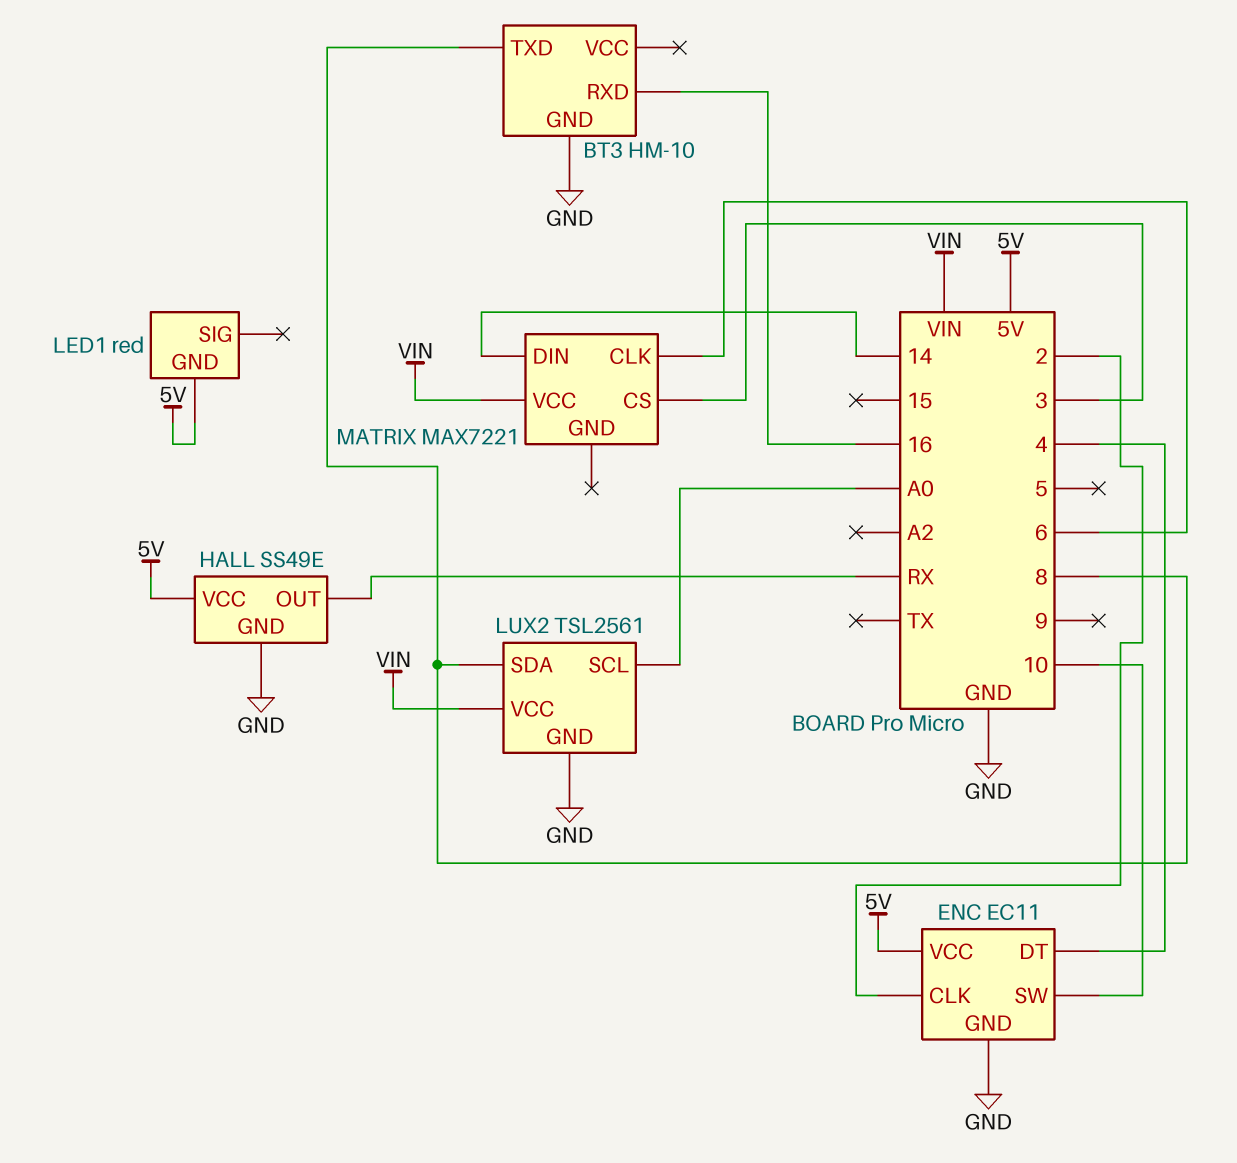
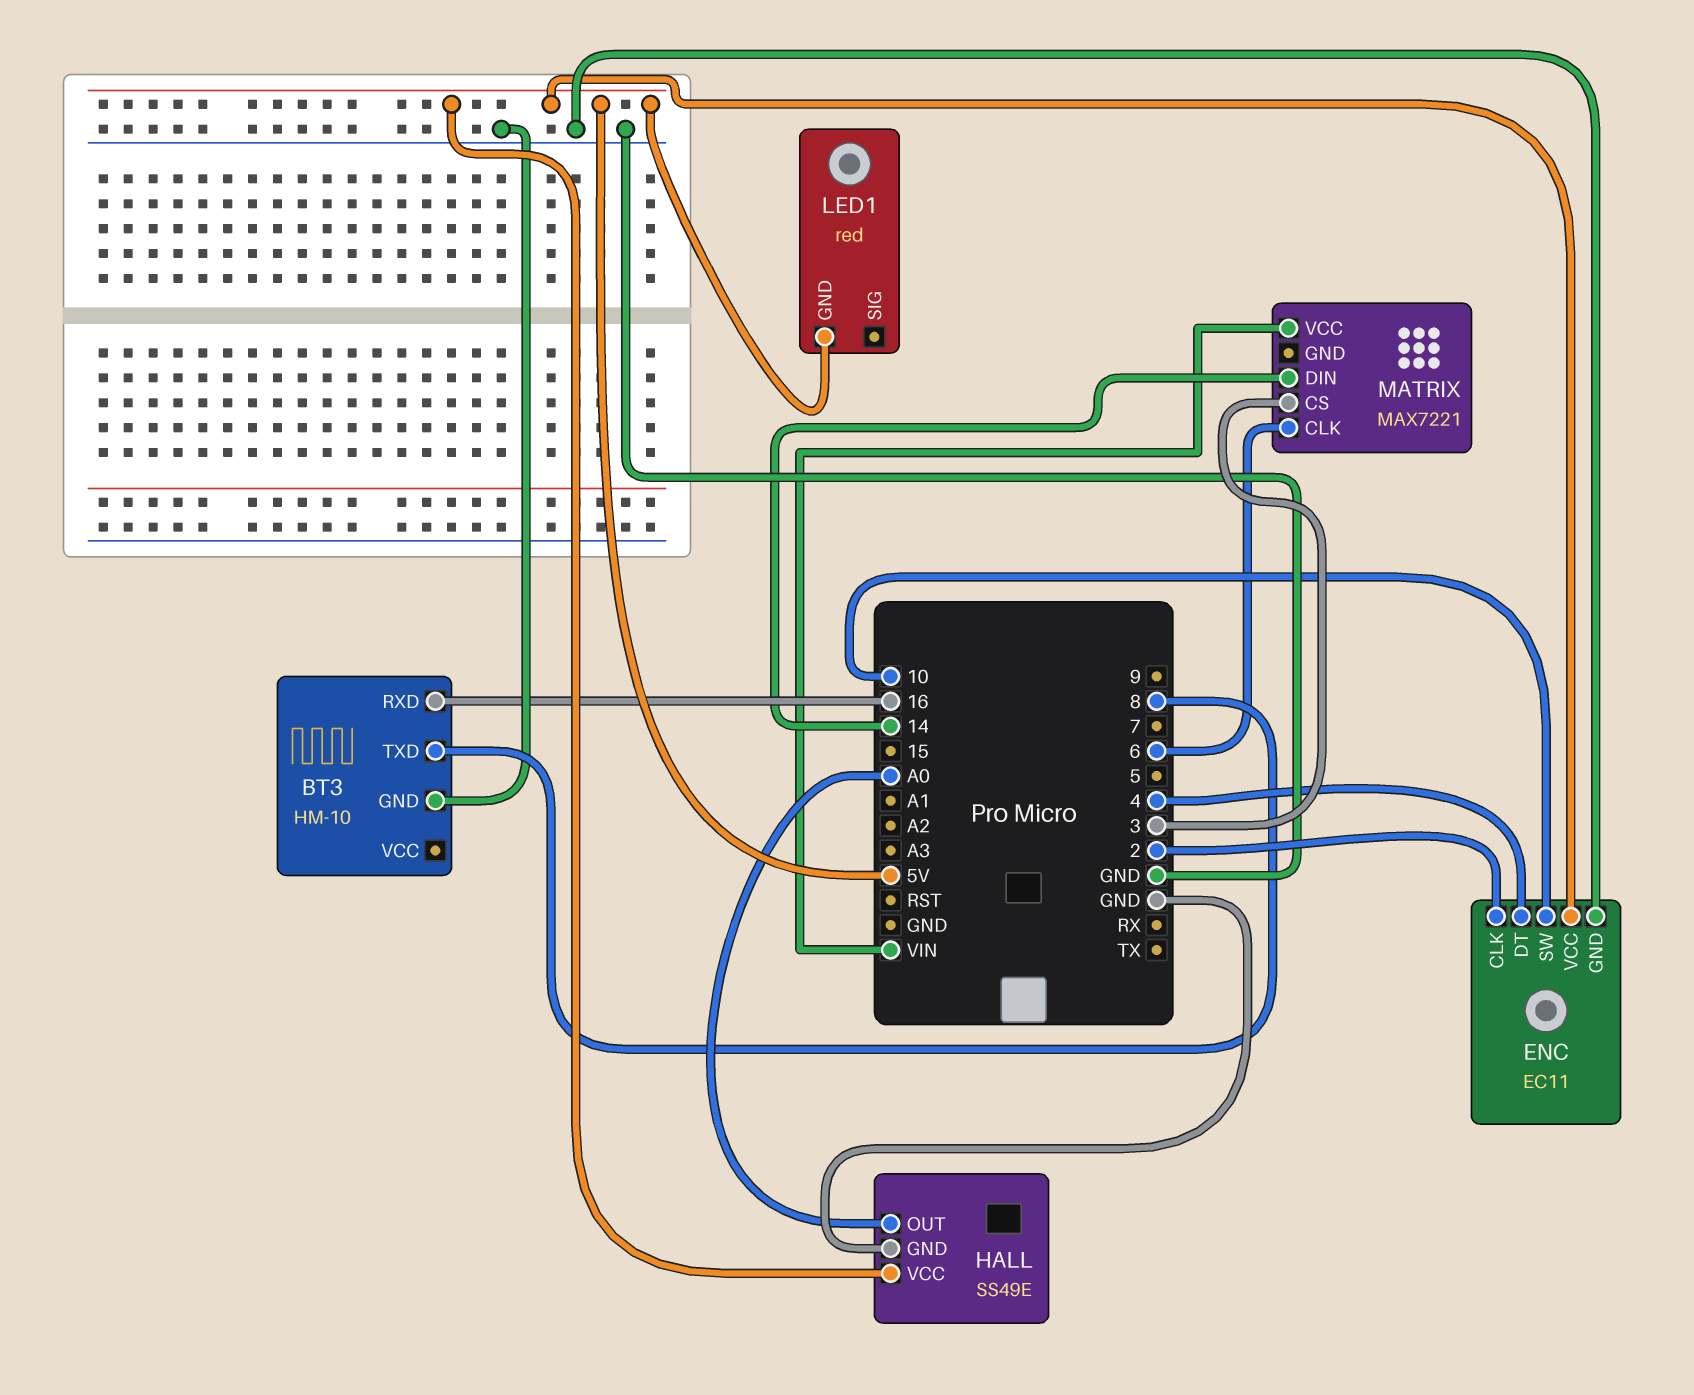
HALL pin OUT: RX -> A0
LUX2: TSL2561 -> none
LUX2 pin GND: GND -> none
LUX2 pin SCL: A0 -> none
LUX2 pin SDA: 8 -> none
LUX2 pin VCC: VIN -> none

